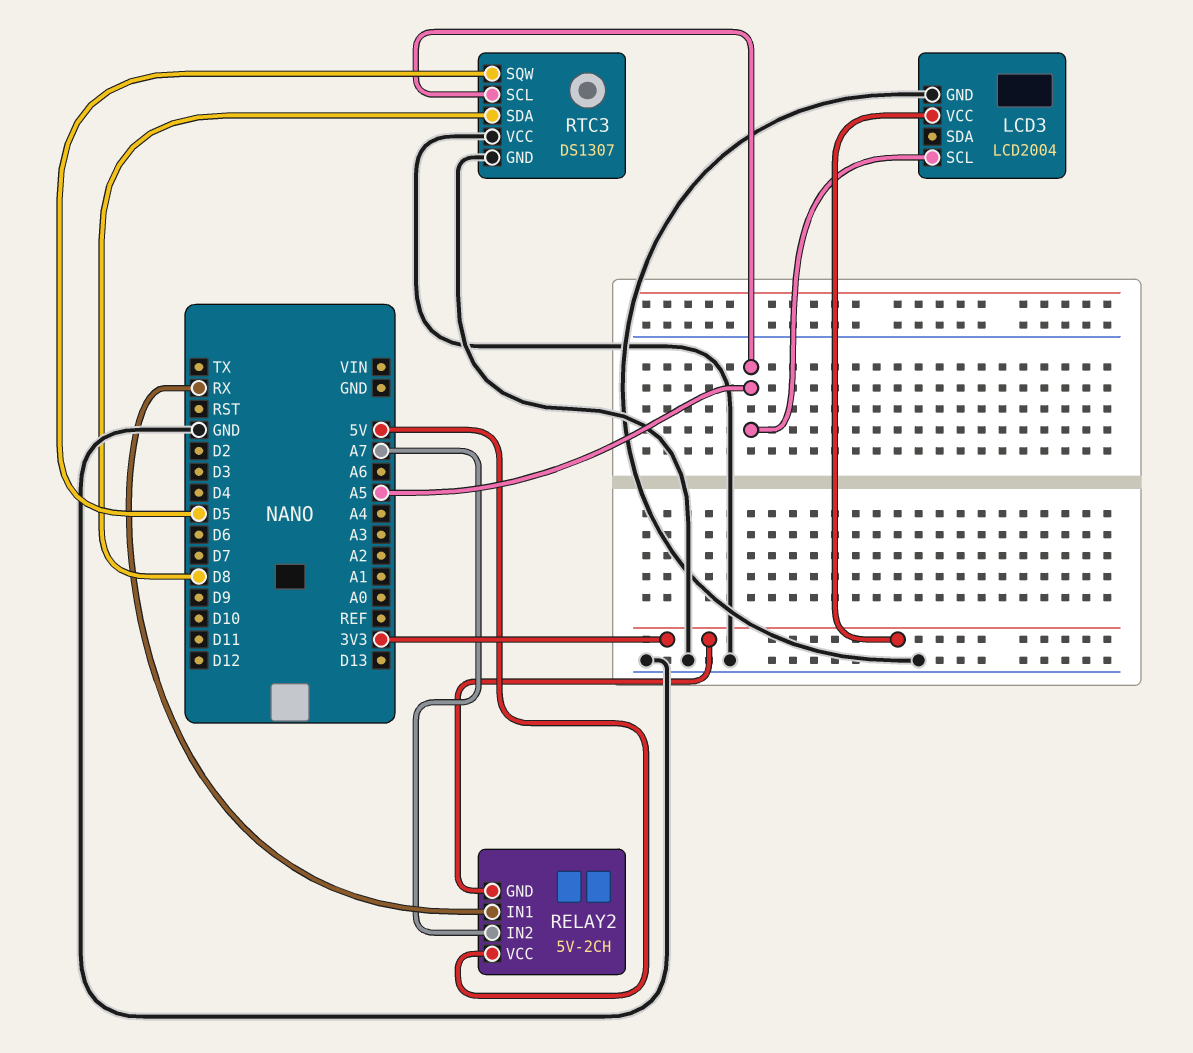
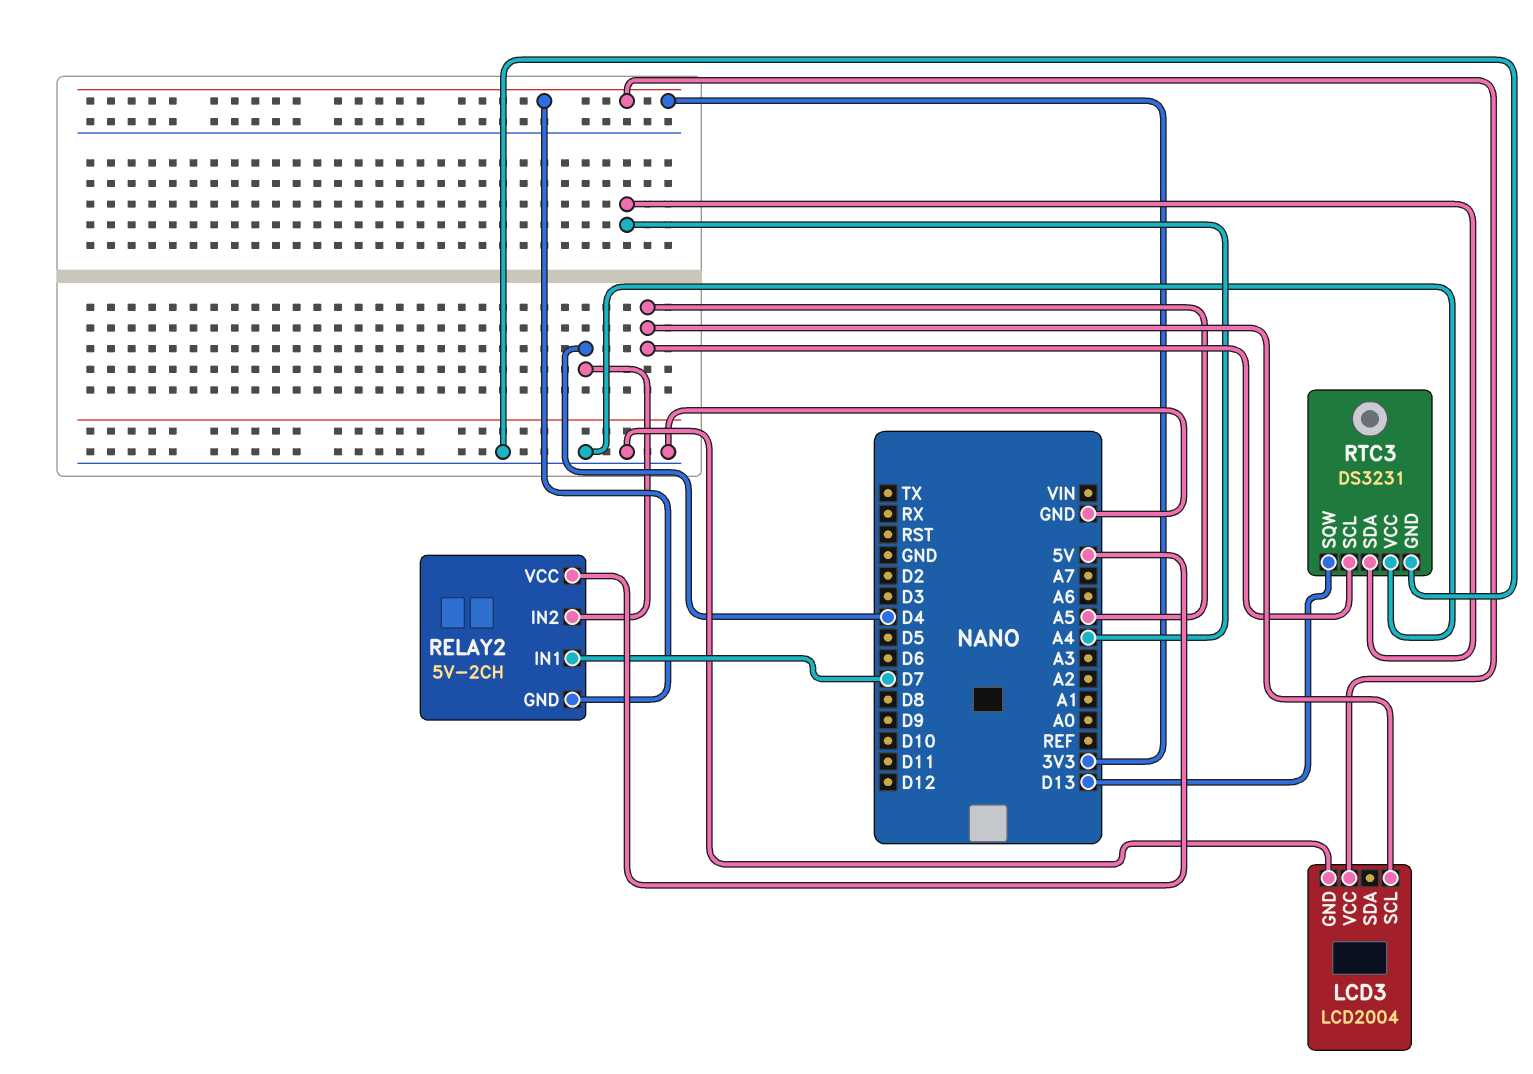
RELAY2 pin IN1: RX -> D7
RELAY2 pin IN2: A7 -> D4
RTC3: DS1307 -> DS3231
RTC3 pin SDA: D8 -> A4
RTC3 pin SQW: D5 -> D13

